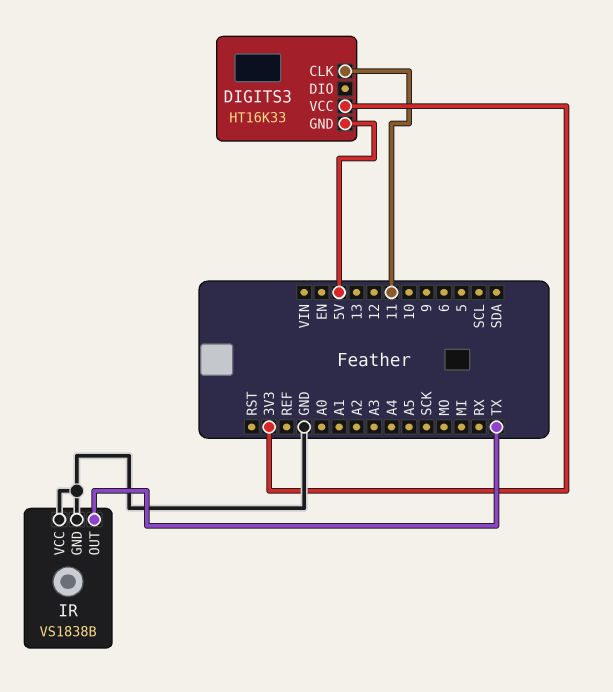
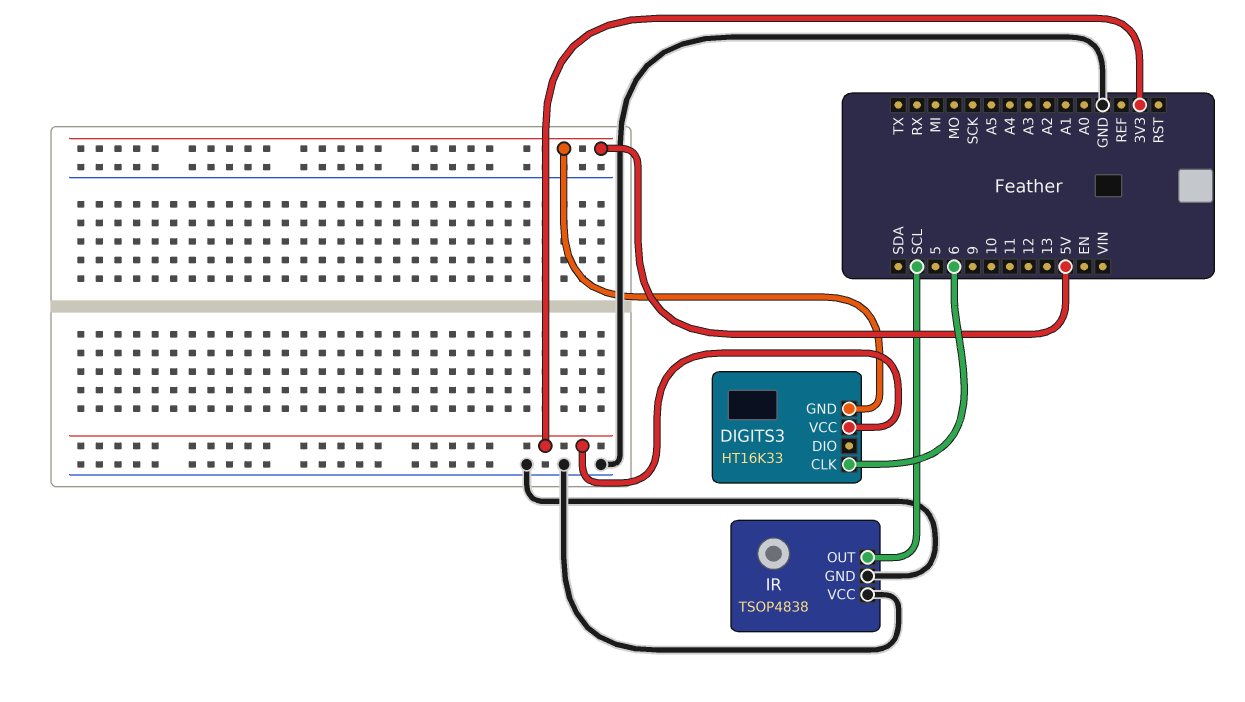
DIGITS3 pin CLK: 11 -> 6
IR: VS1838B -> TSOP4838
IR pin OUT: TX -> SCL

